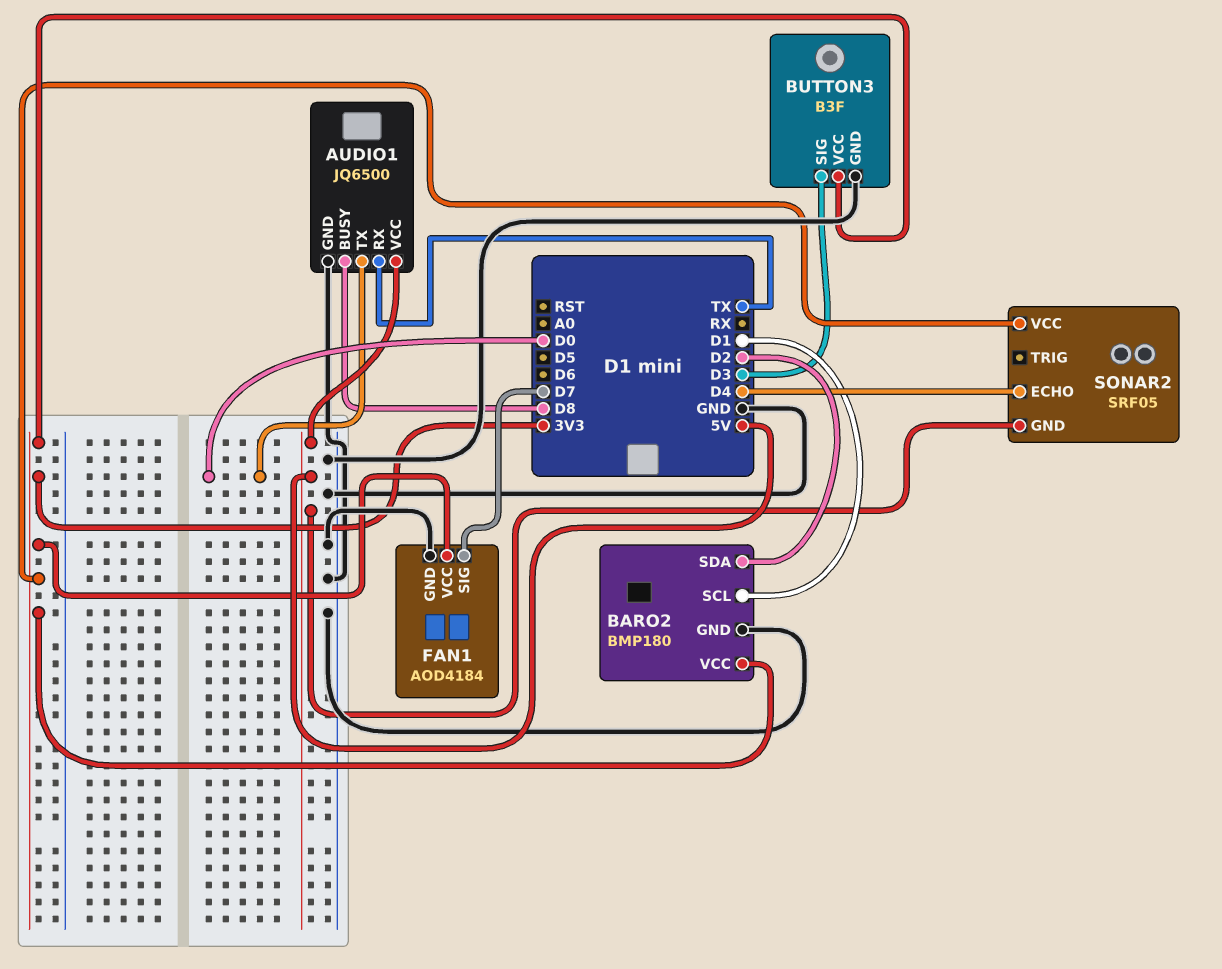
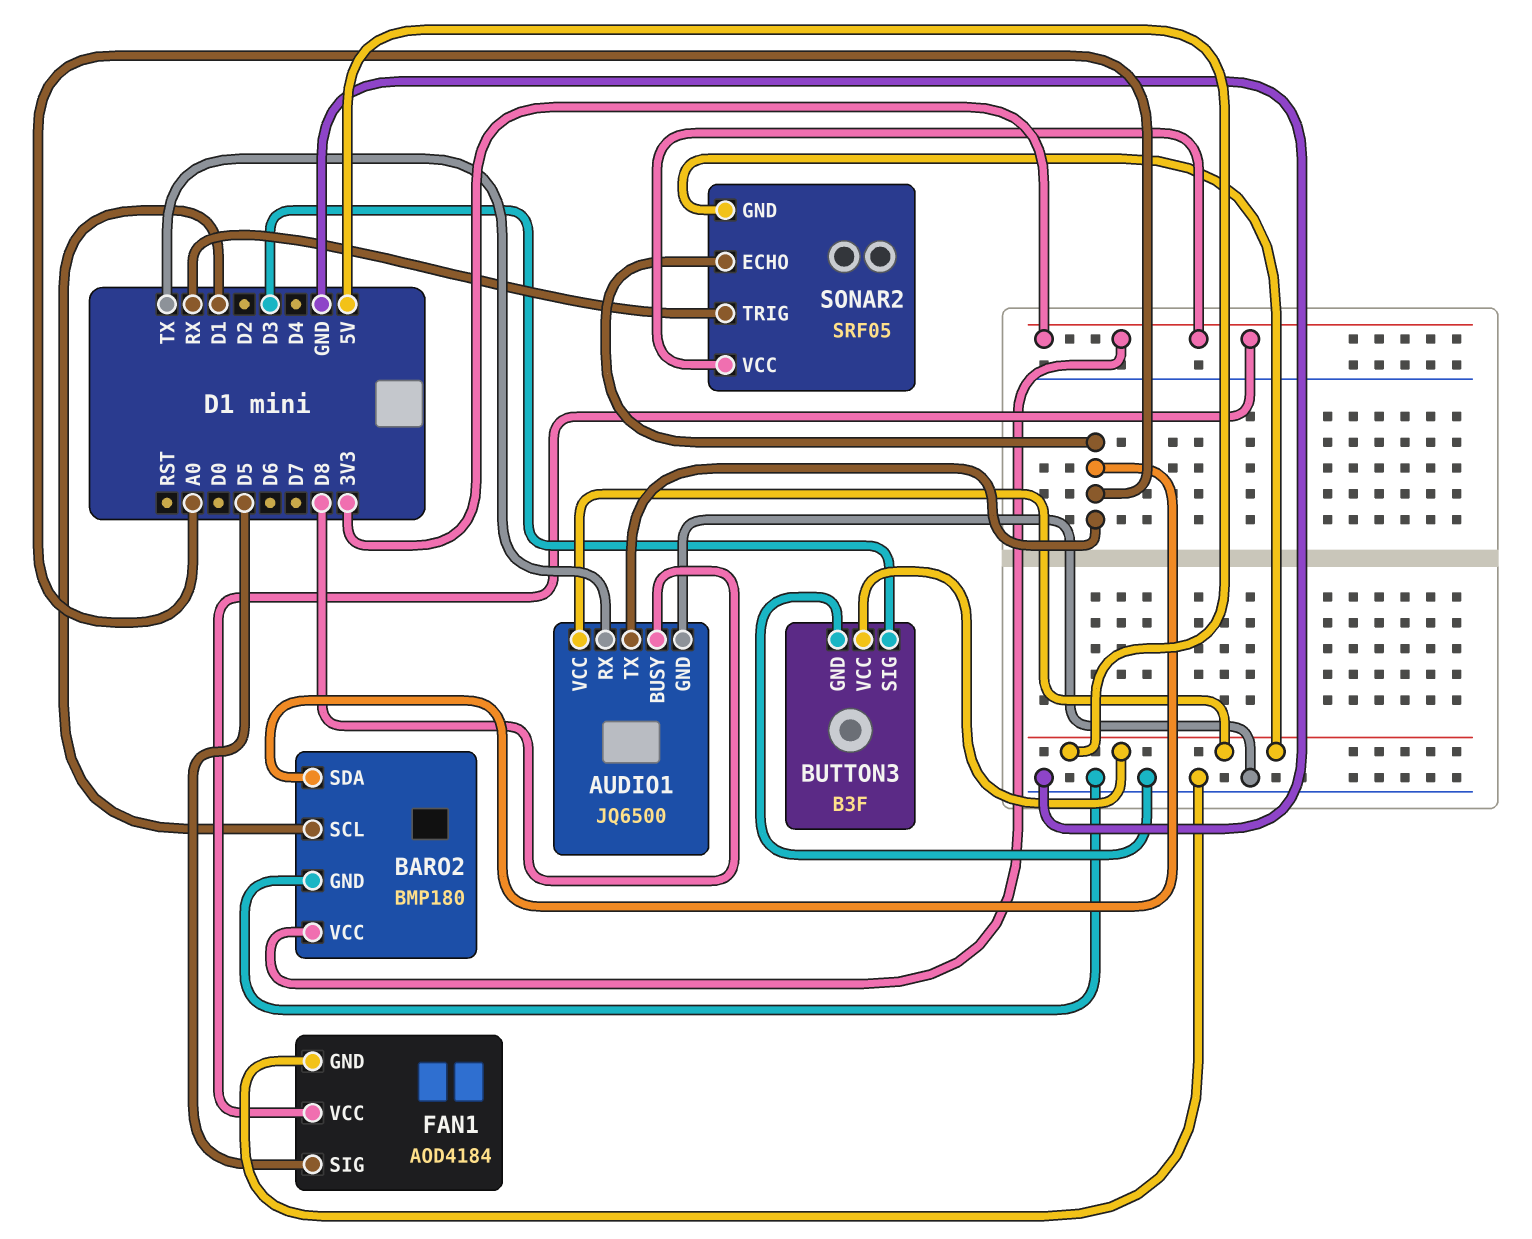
AUDIO1 pin TX: D0 -> A0
BARO2 pin SDA: D2 -> A0
BUTTON3 pin VCC: 3V3 -> 5V
FAN1 pin SIG: D7 -> D5
SONAR2 pin ECHO: D4 -> A0
SONAR2 pin TRIG: none -> RX

